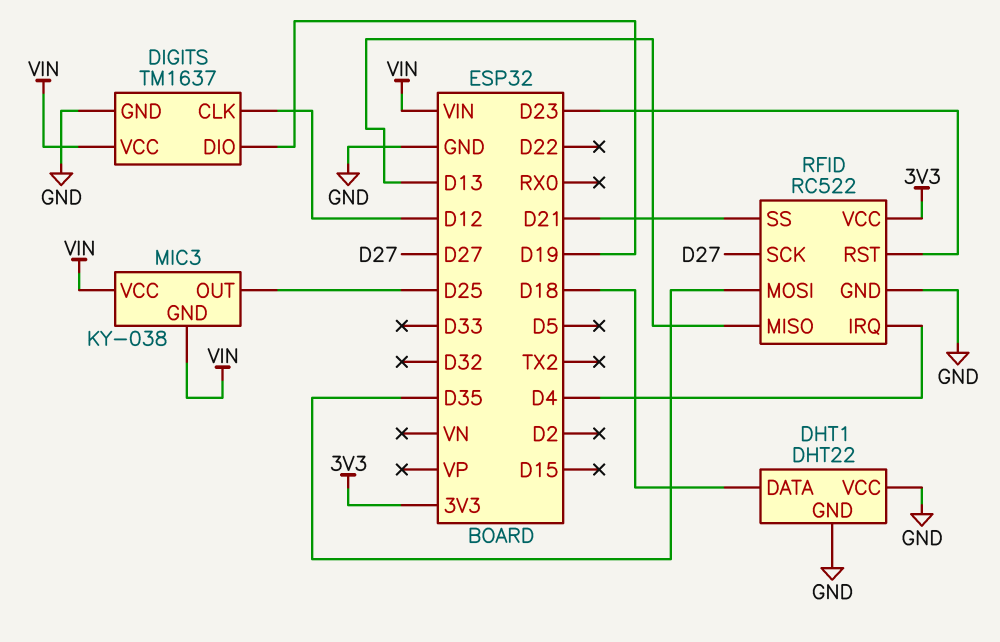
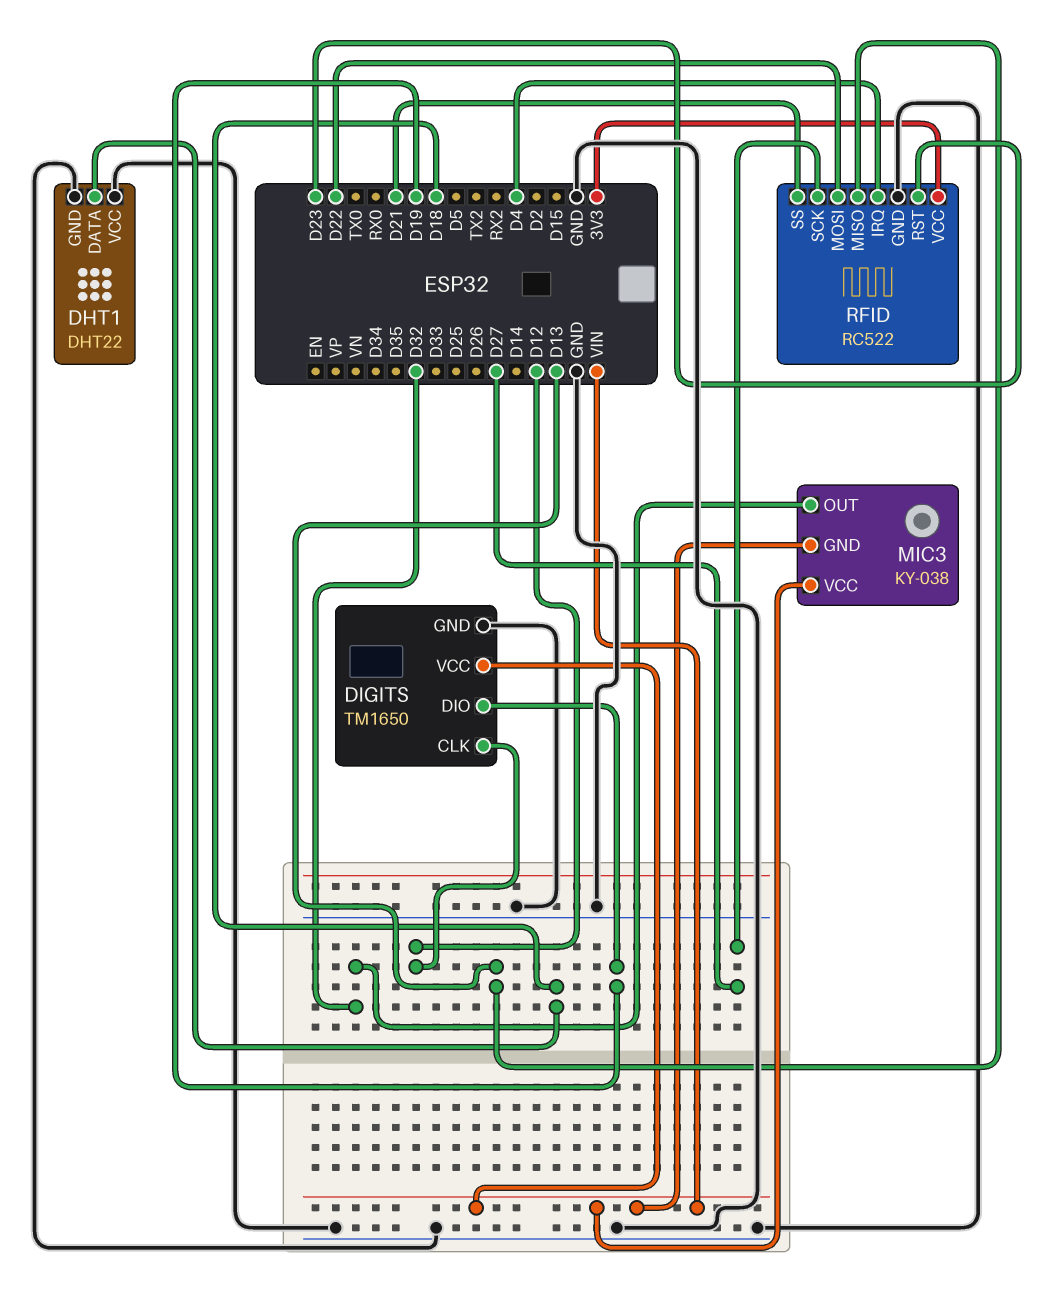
DIGITS: TM1637 -> TM1650
MIC3 pin OUT: D25 -> D32
RFID pin MOSI: D35 -> D22

